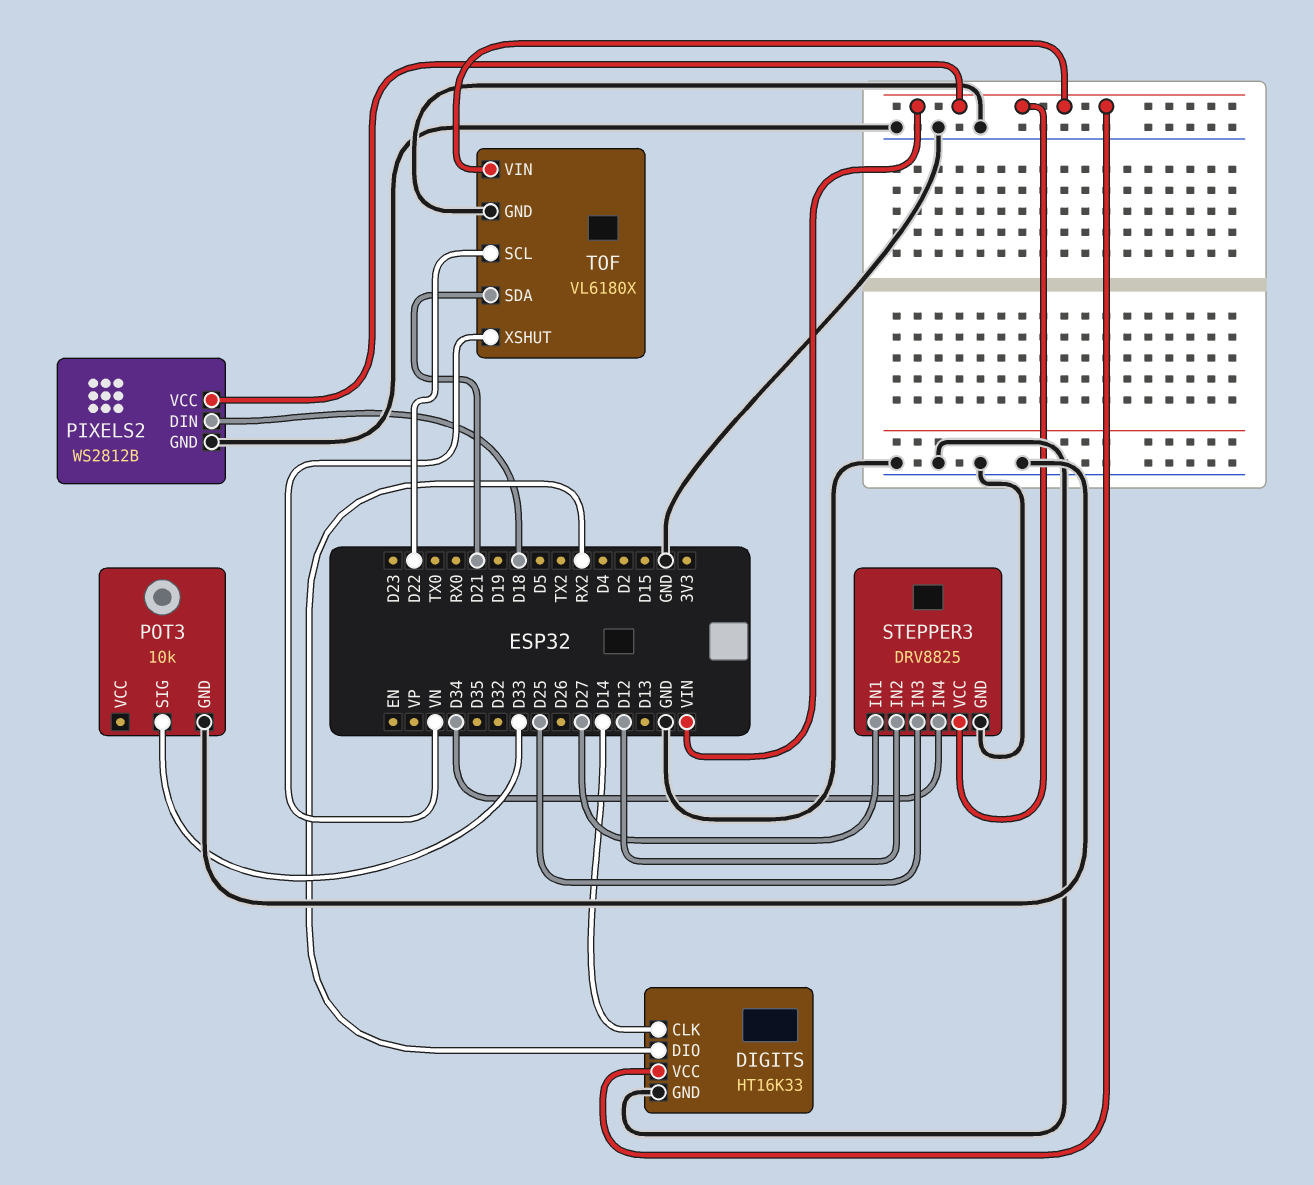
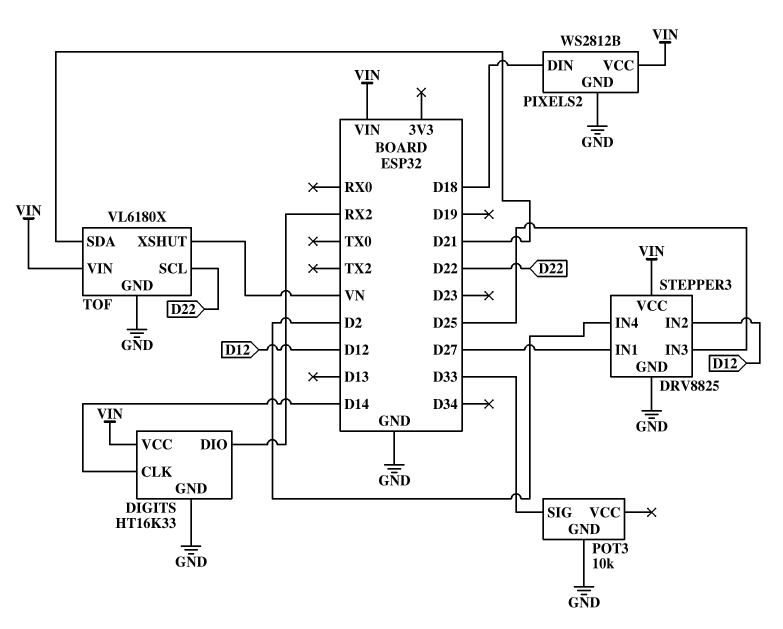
STEPPER3 pin IN4: D34 -> D2

